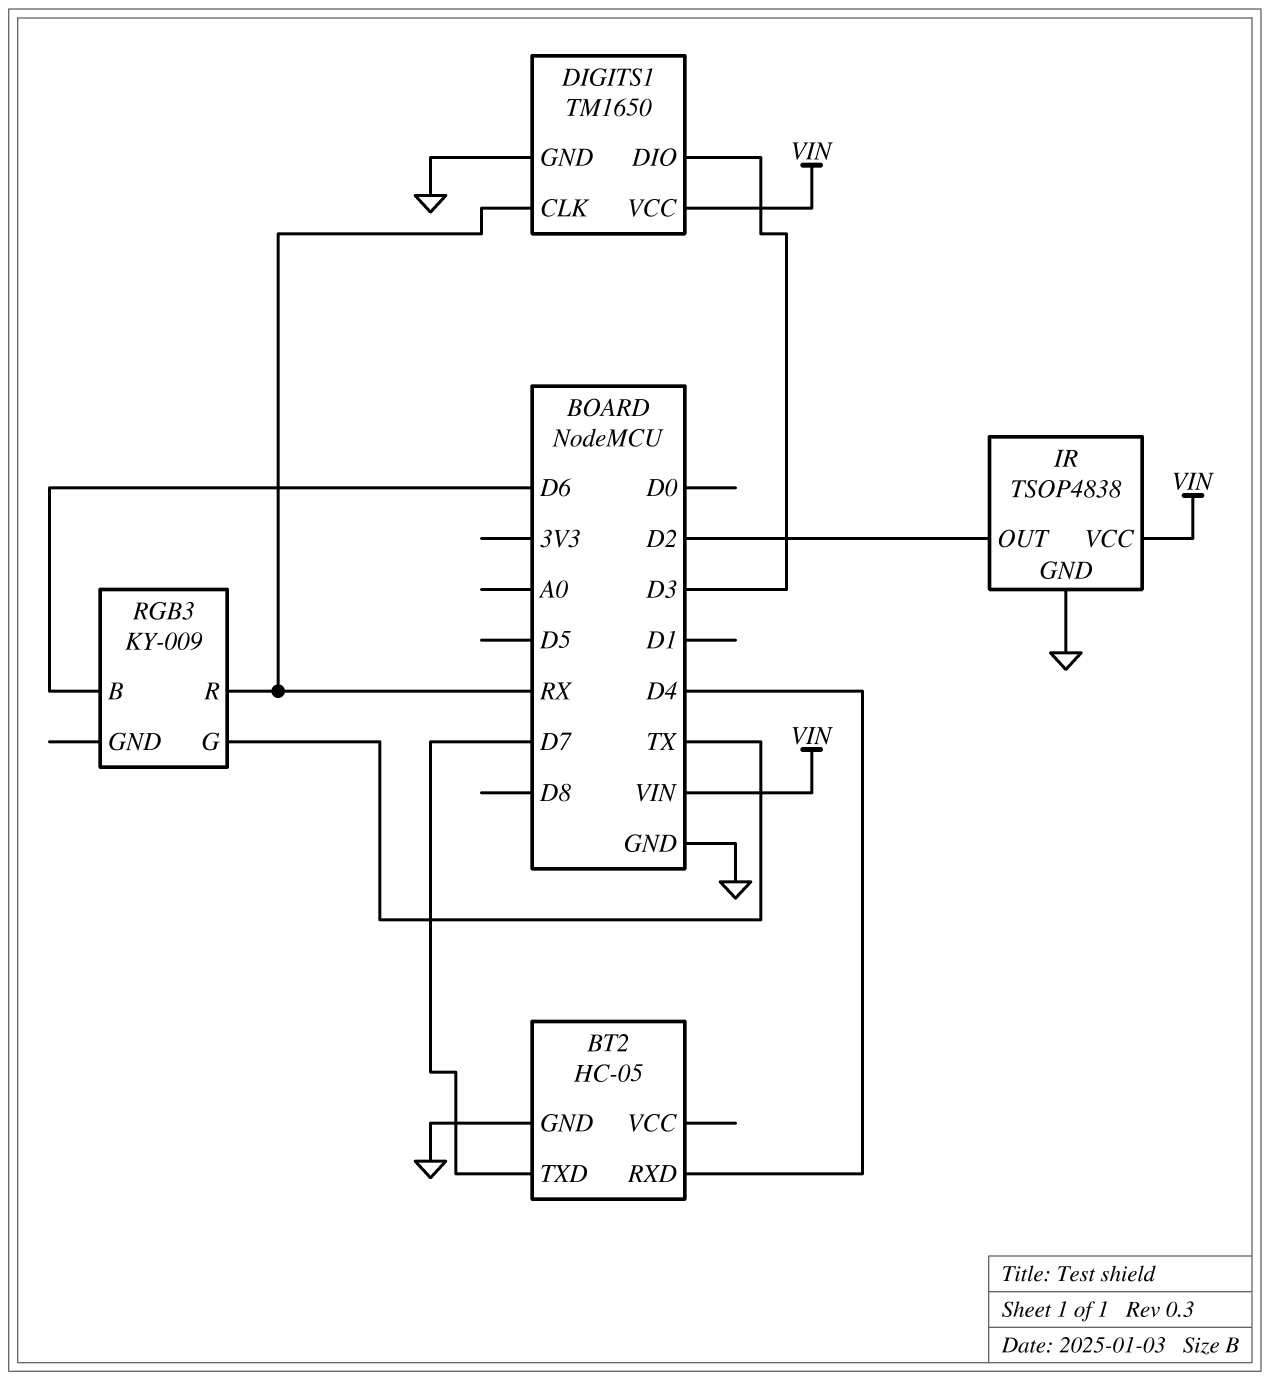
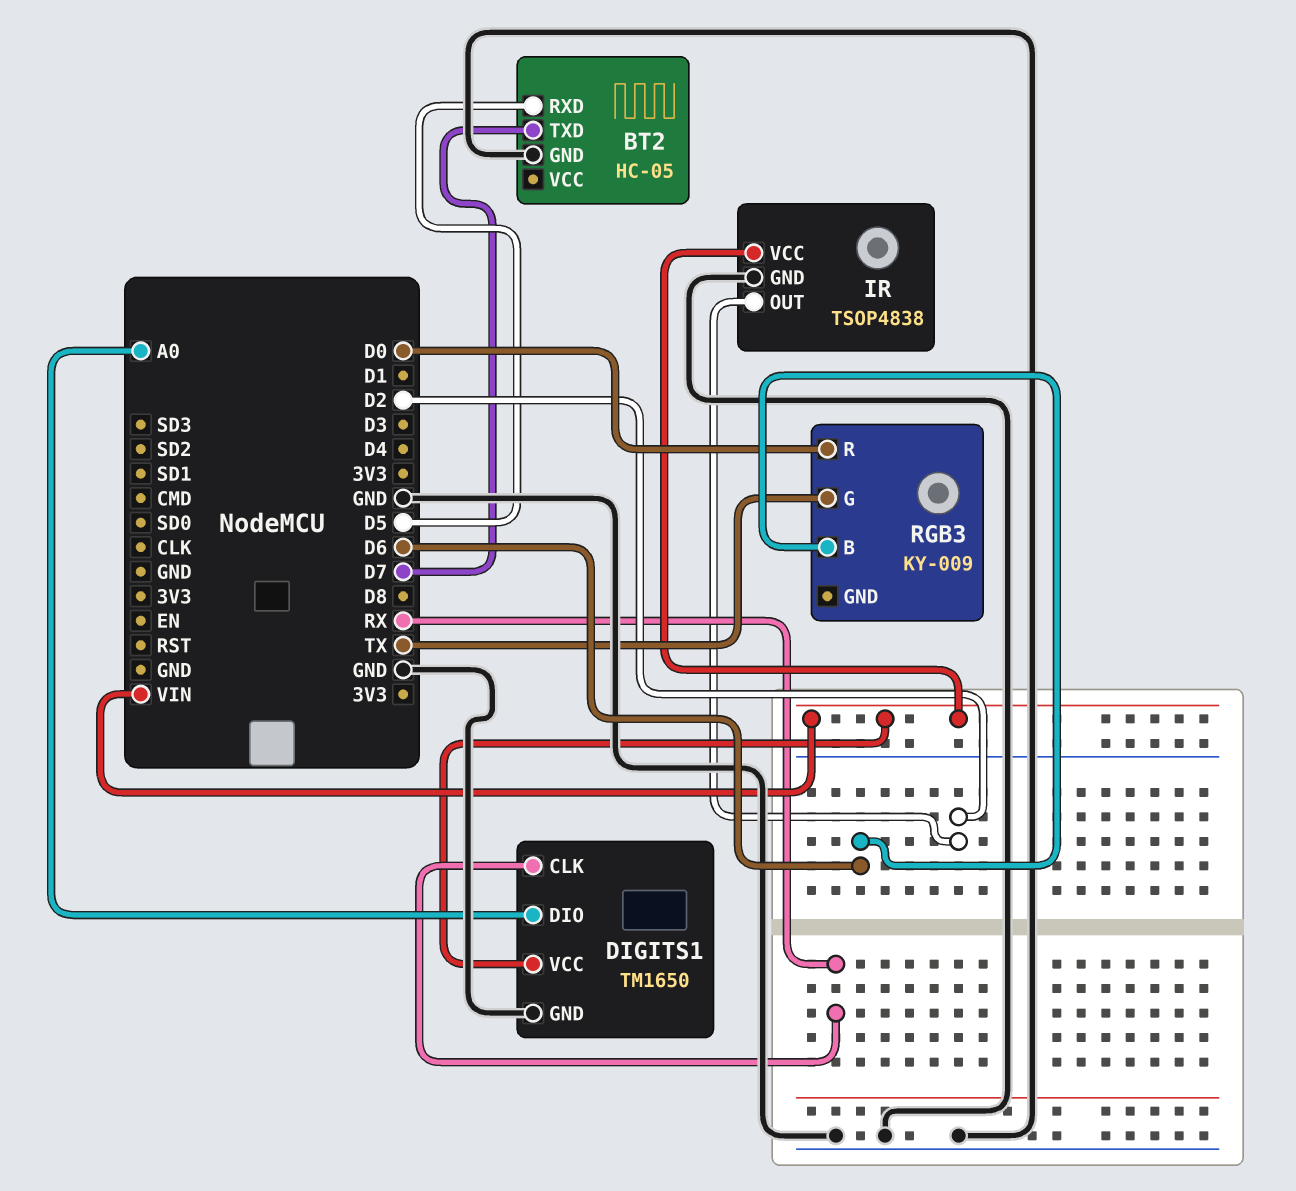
BT2 pin RXD: D4 -> D5
DIGITS1 pin DIO: D3 -> A0
RGB3 pin R: RX -> D0

